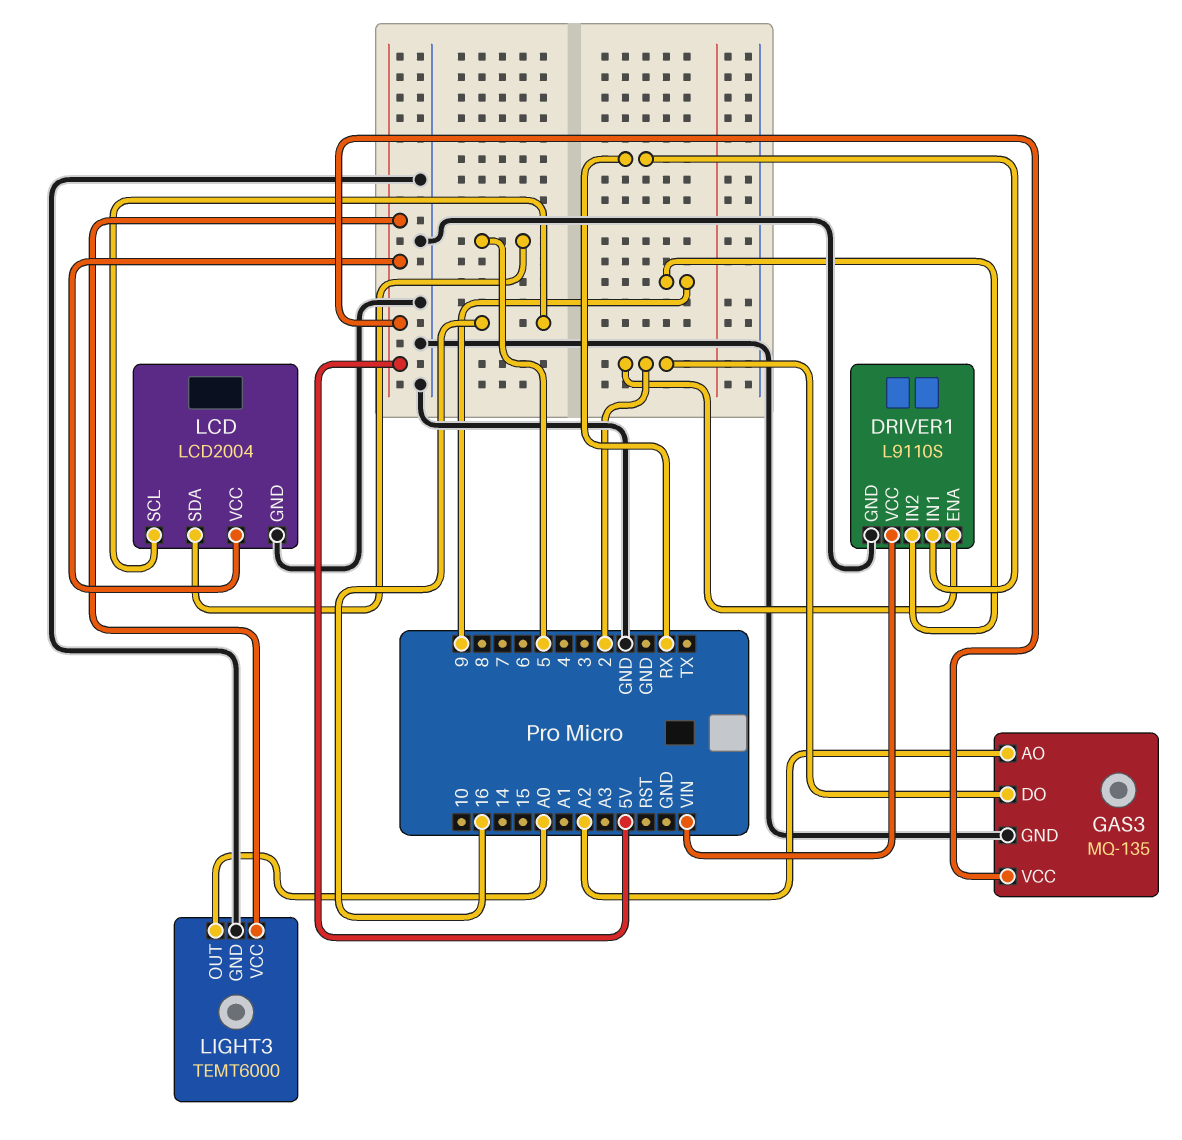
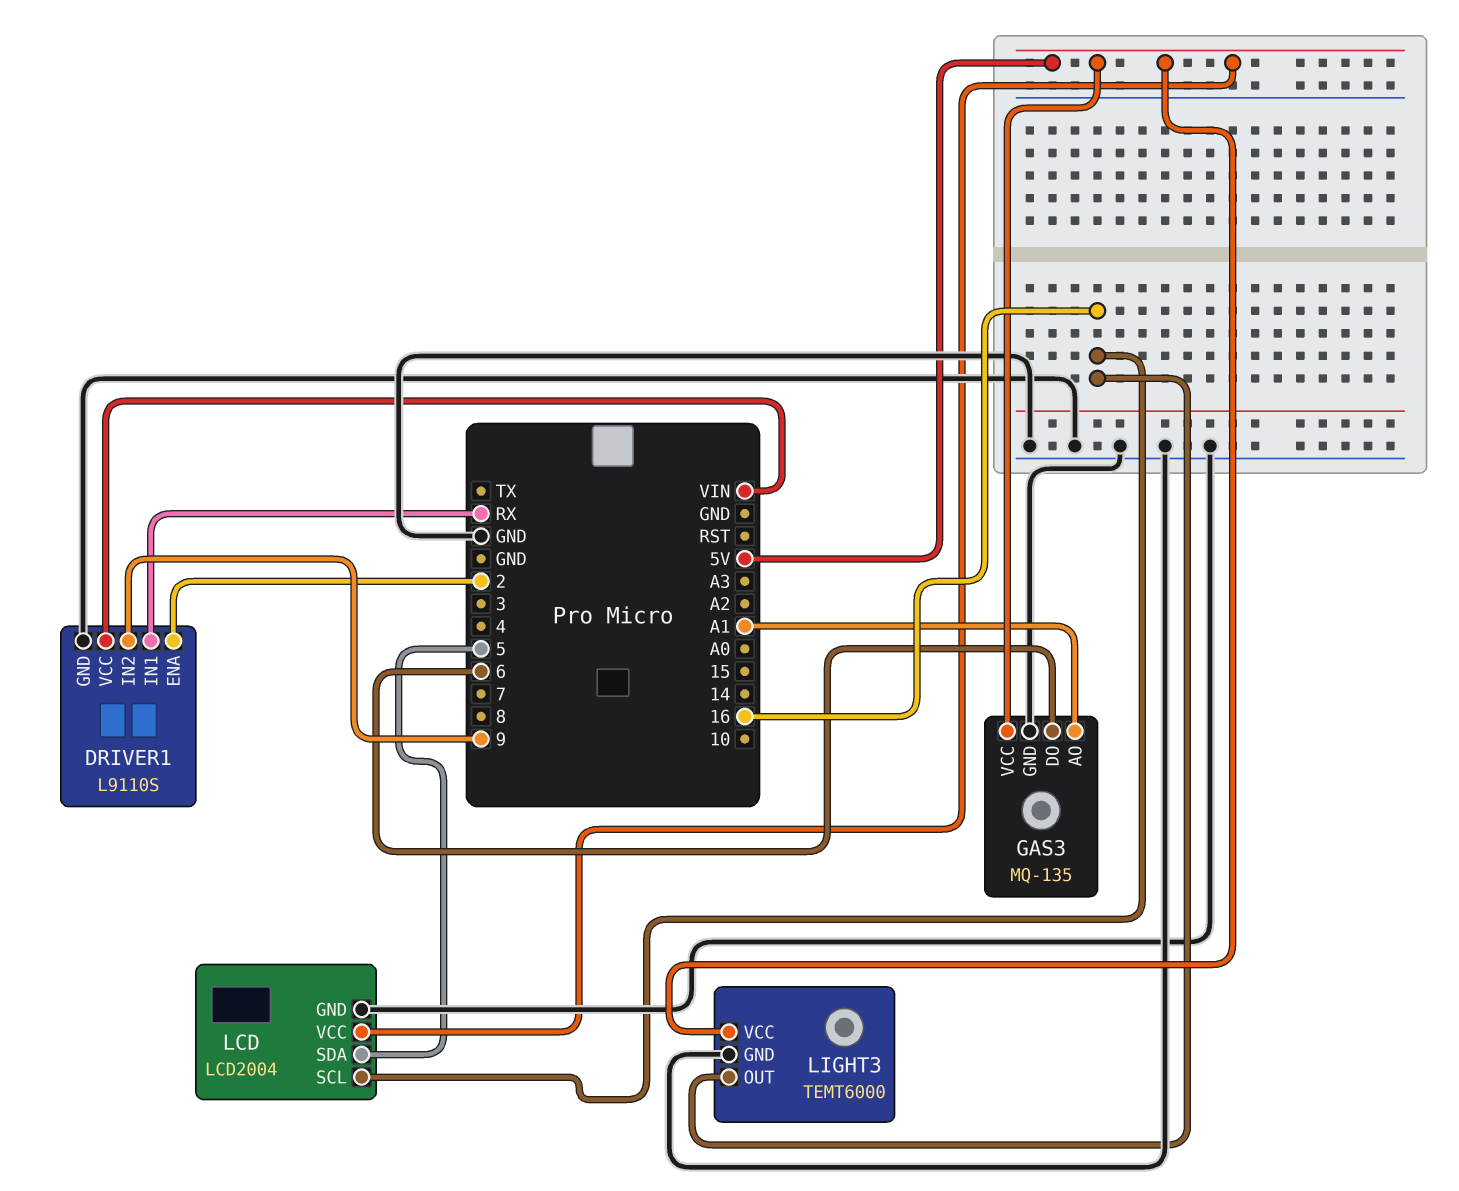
GAS3 pin AO: A2 -> A1
GAS3 pin DO: 2 -> 6
LIGHT3 pin OUT: A0 -> 16

